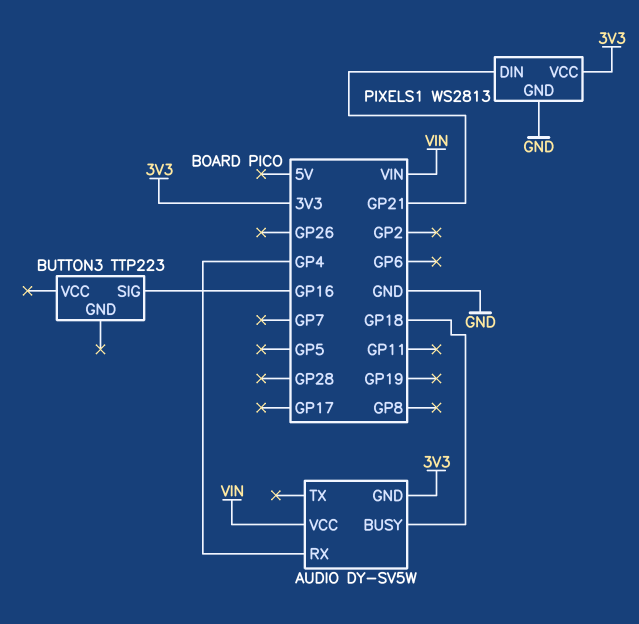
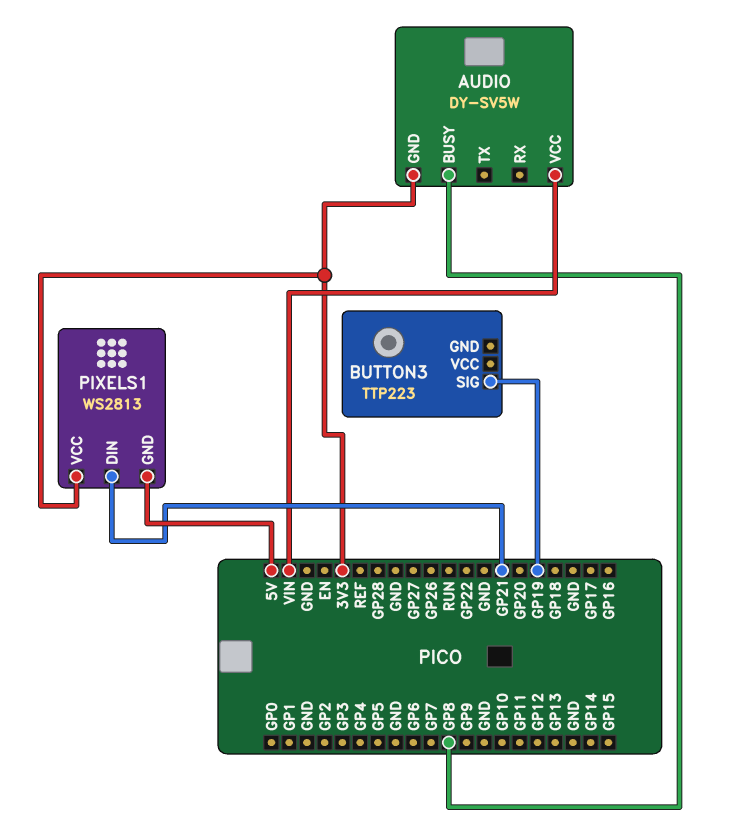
AUDIO pin BUSY: GP18 -> GP8
AUDIO pin RX: GP4 -> none
BUTTON3 pin SIG: GP16 -> GP19
PIXELS1 pin GND: GND -> 5V

